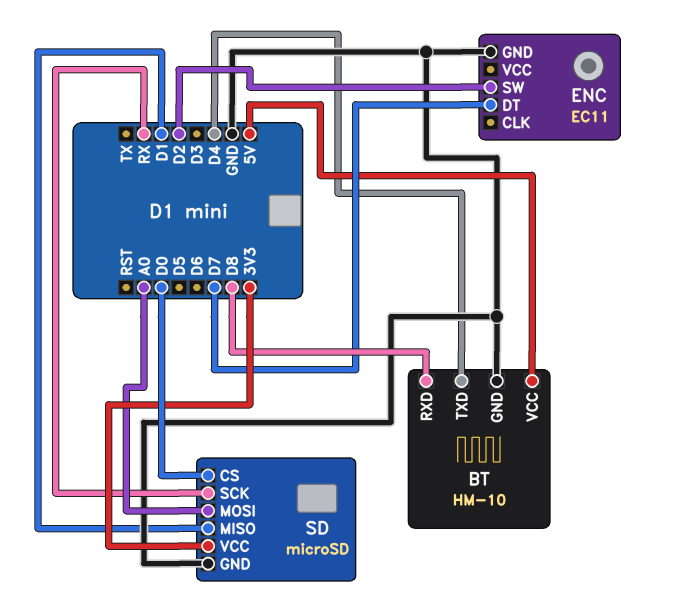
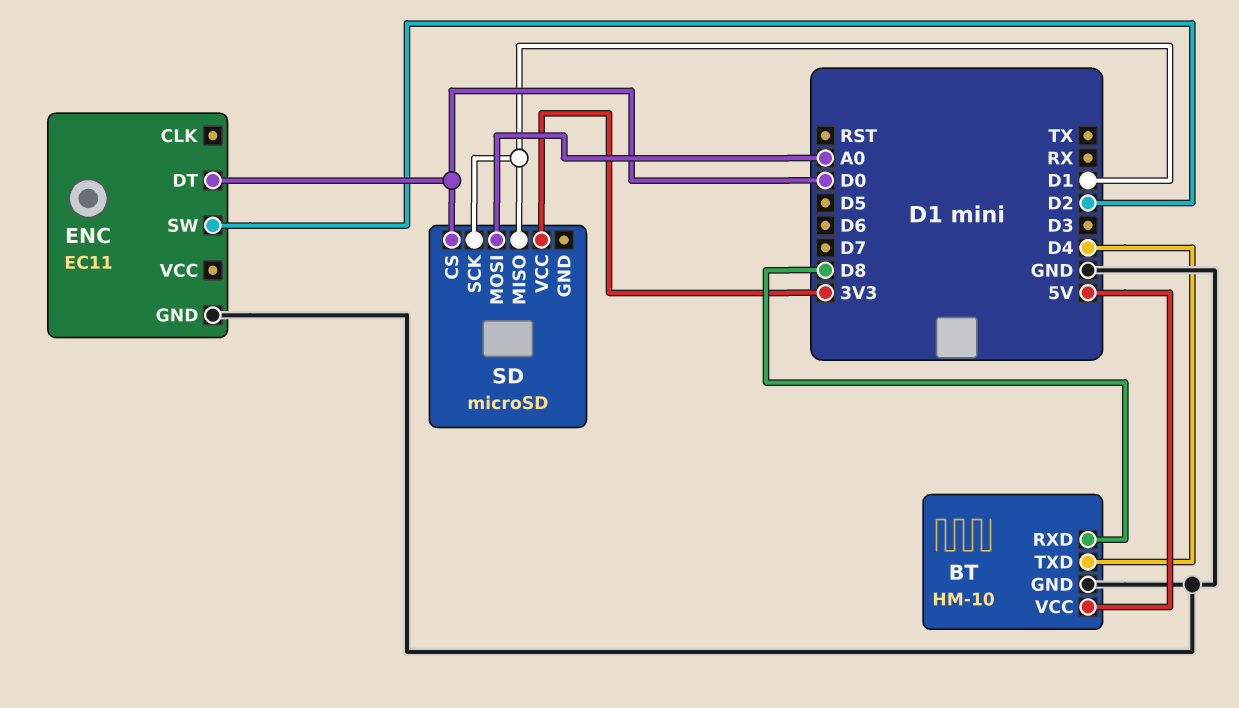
ENC pin DT: D7 -> D0
SD pin GND: GND -> none
SD pin SCK: RX -> D1

